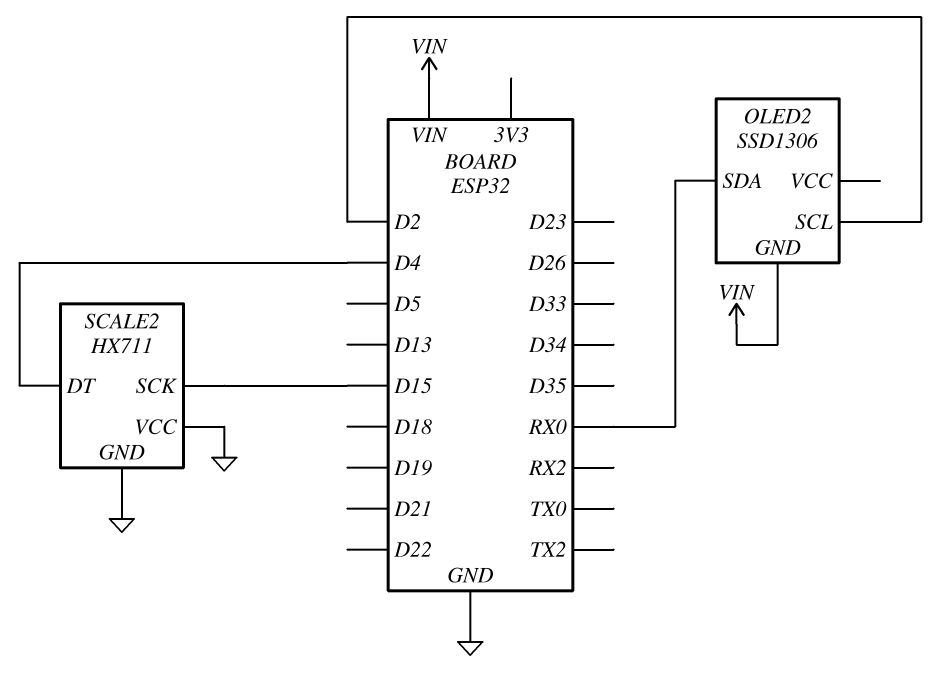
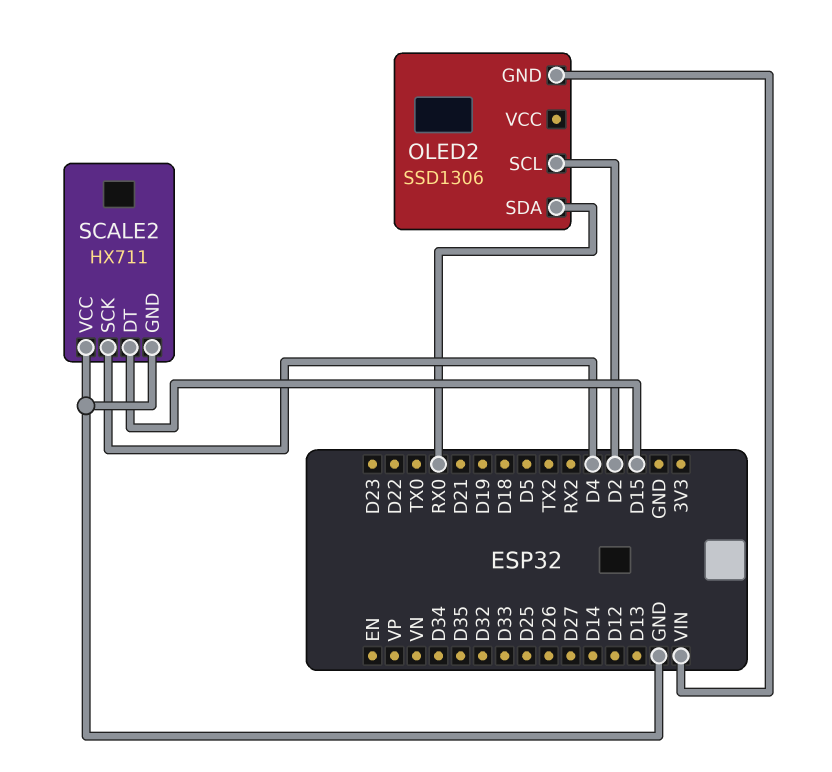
SCALE2 pin DT: D4 -> D15
SCALE2 pin SCK: D15 -> D4

